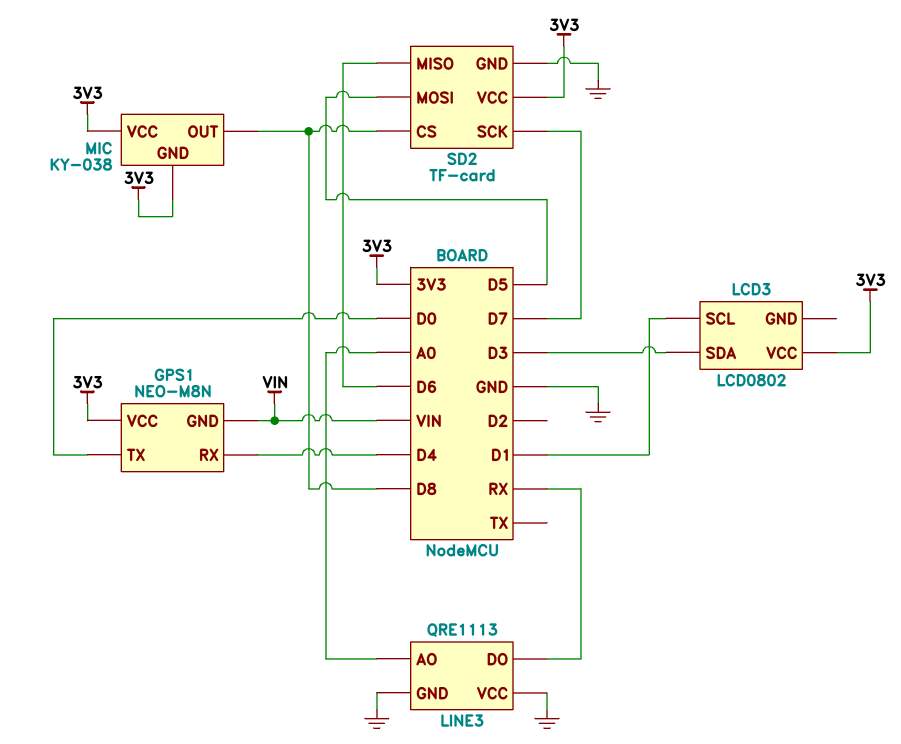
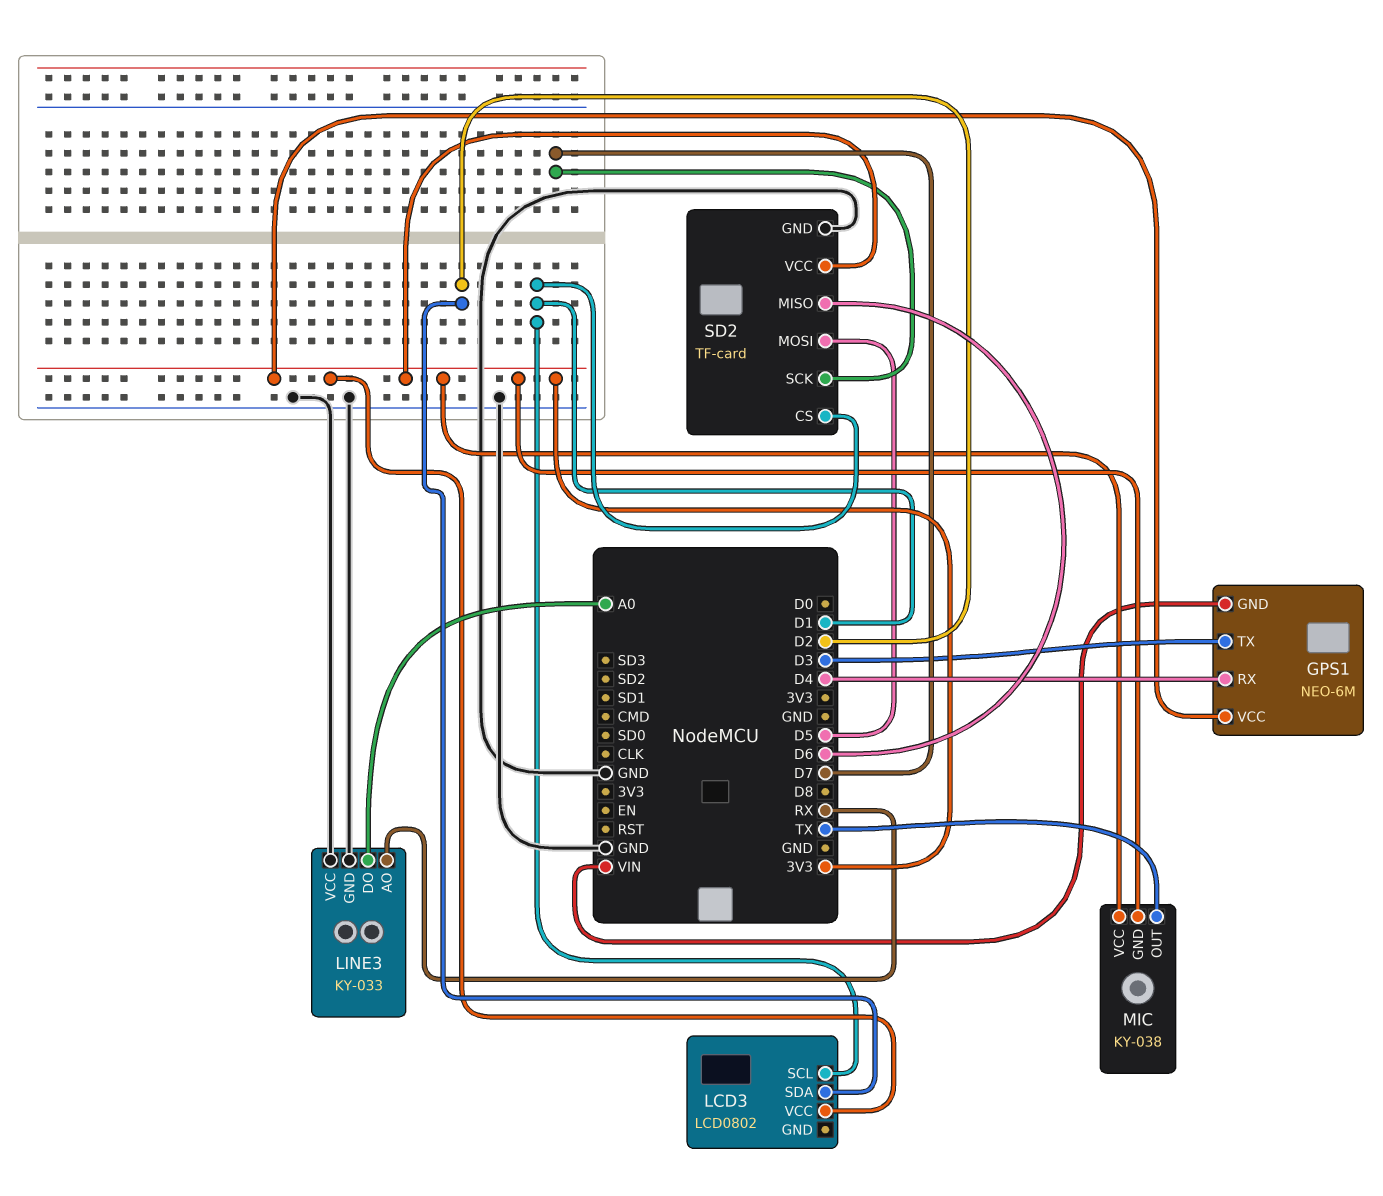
GPS1: NEO-M8N -> NEO-6M
GPS1 pin TX: D0 -> D3
LCD3 pin SDA: D3 -> D2
LINE3: QRE1113 -> KY-033
LINE3 pin AO: A0 -> RX
LINE3 pin DO: RX -> A0
MIC pin OUT: D8 -> TX
SD2 pin CS: D8 -> D1

